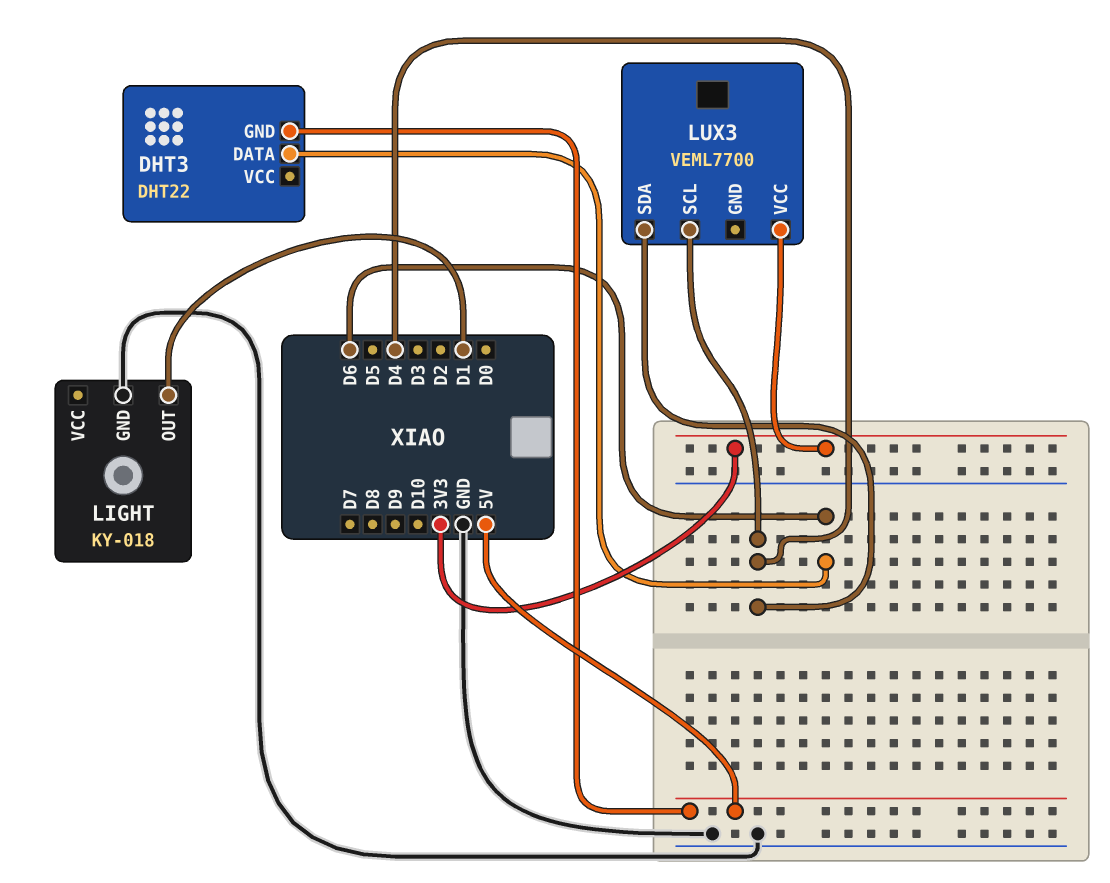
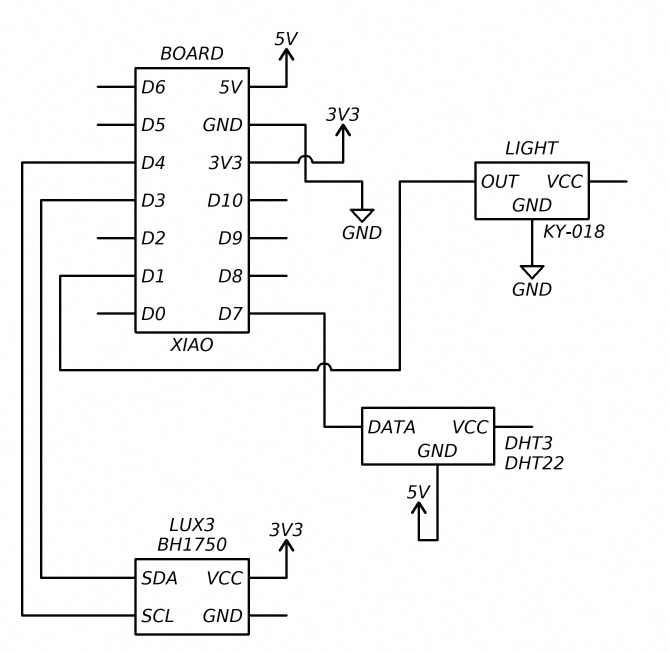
DHT3 pin DATA: D6 -> D7
LUX3: VEML7700 -> BH1750
LUX3 pin SDA: D4 -> D3

